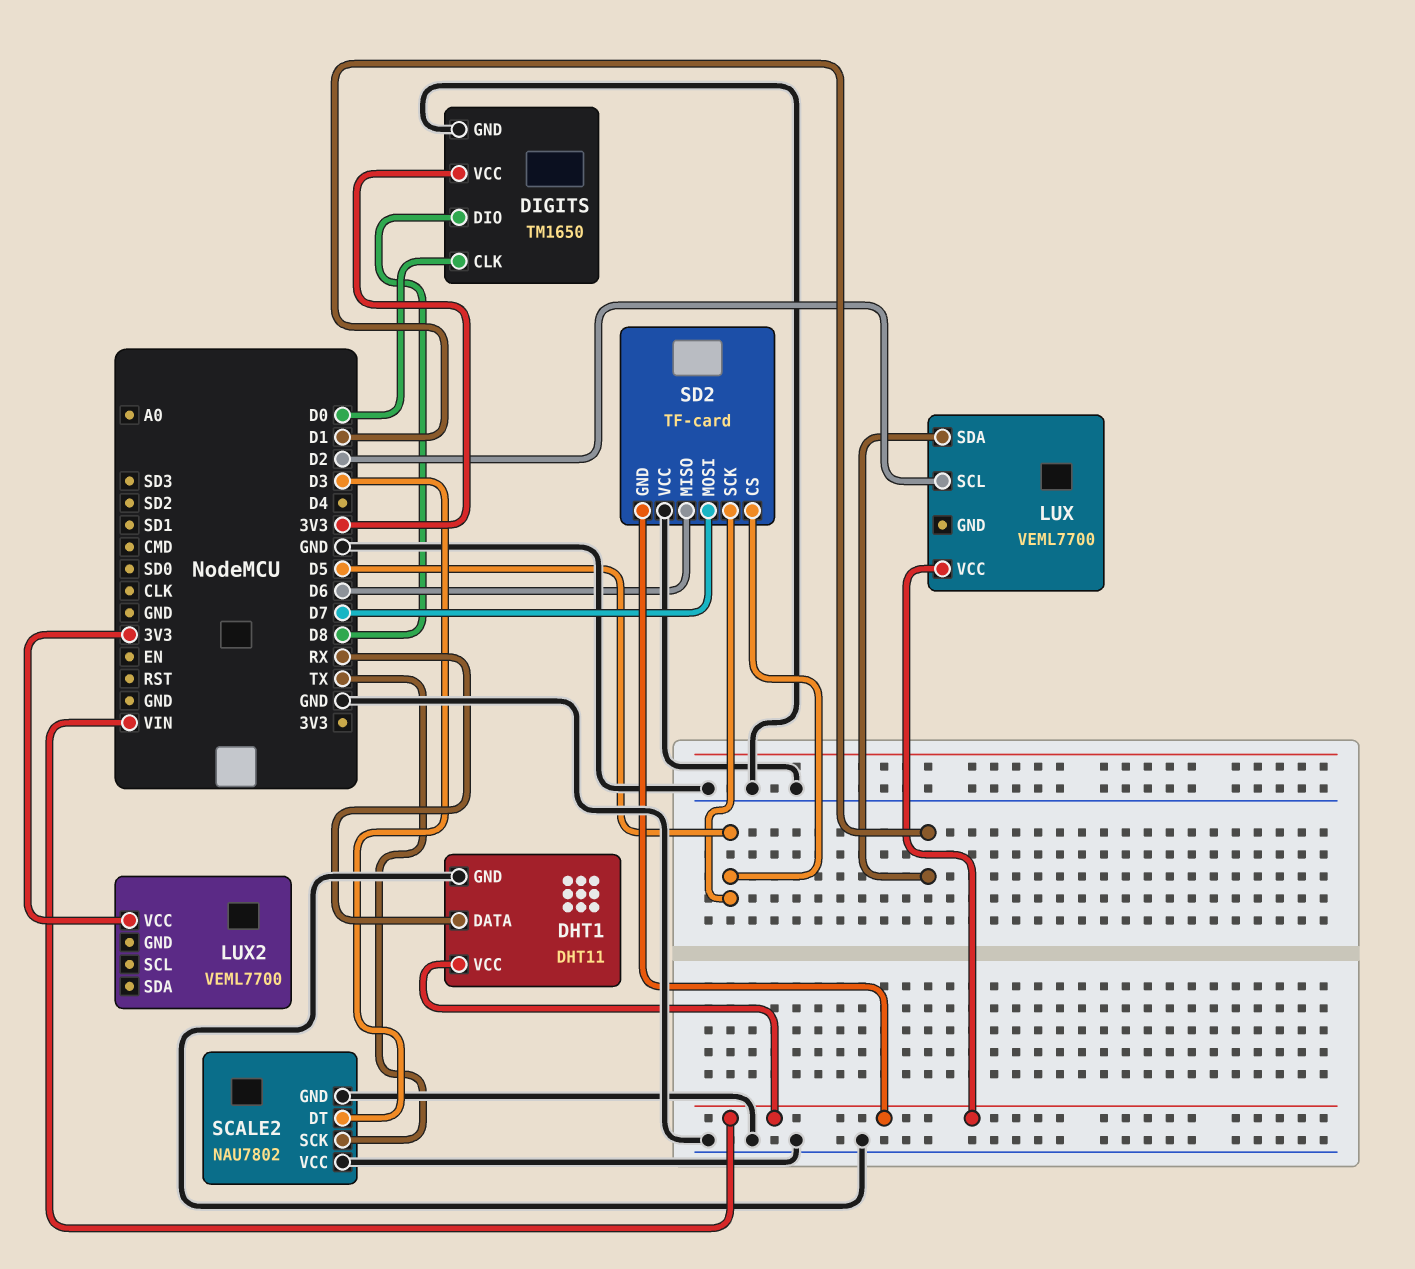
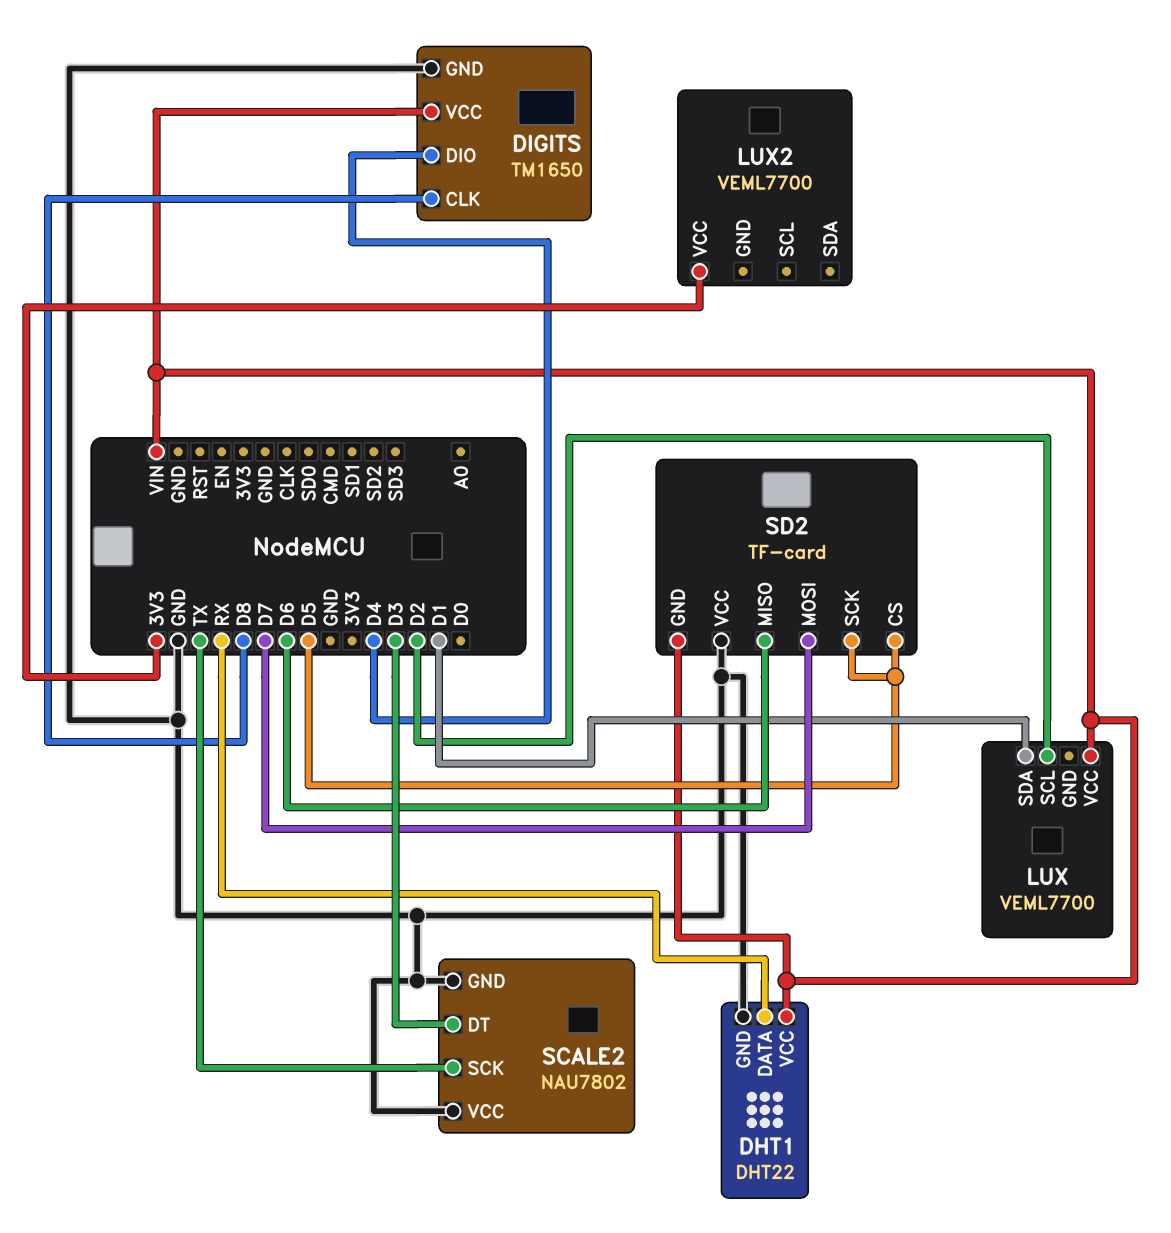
DHT1: DHT11 -> DHT22
DIGITS pin CLK: D0 -> D8
DIGITS pin DIO: D8 -> D4
DIGITS pin VCC: 3V3 -> VIN

